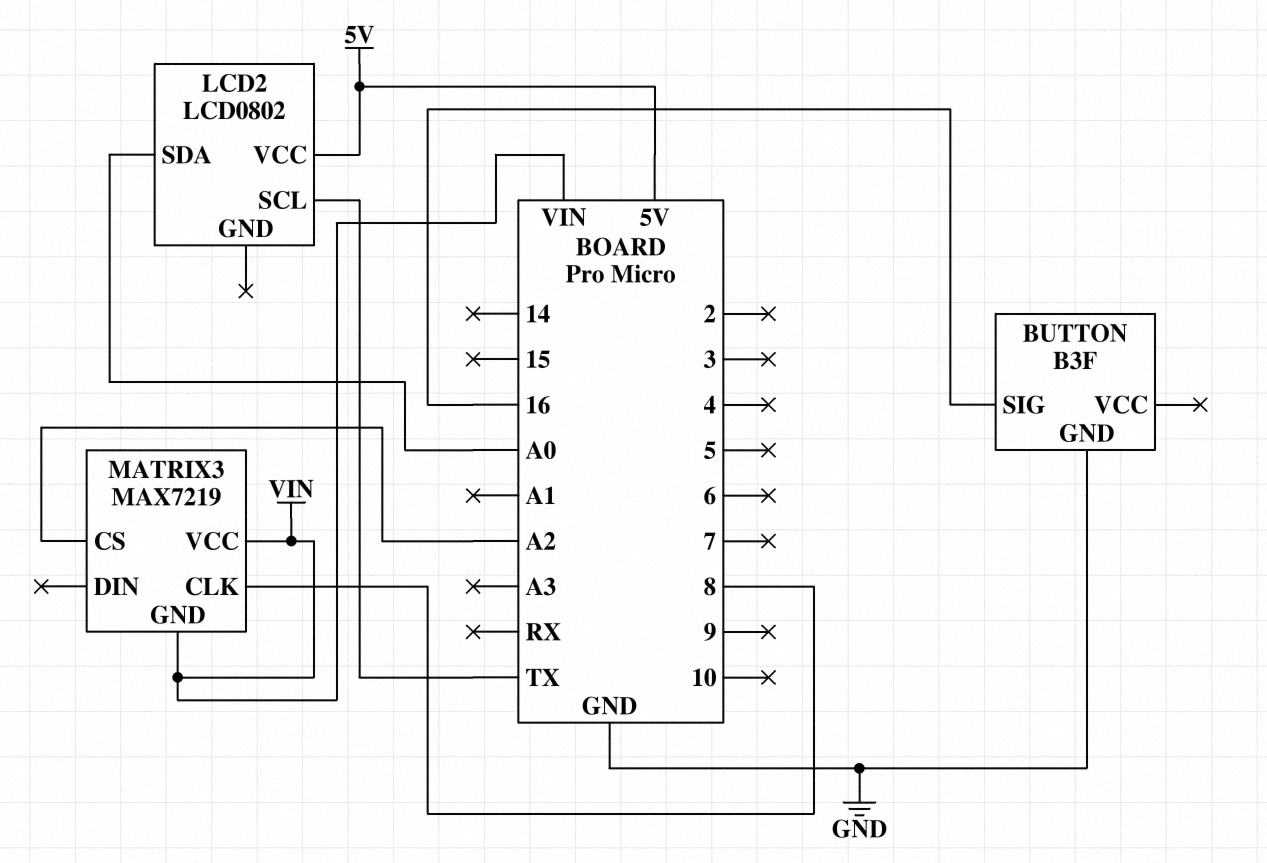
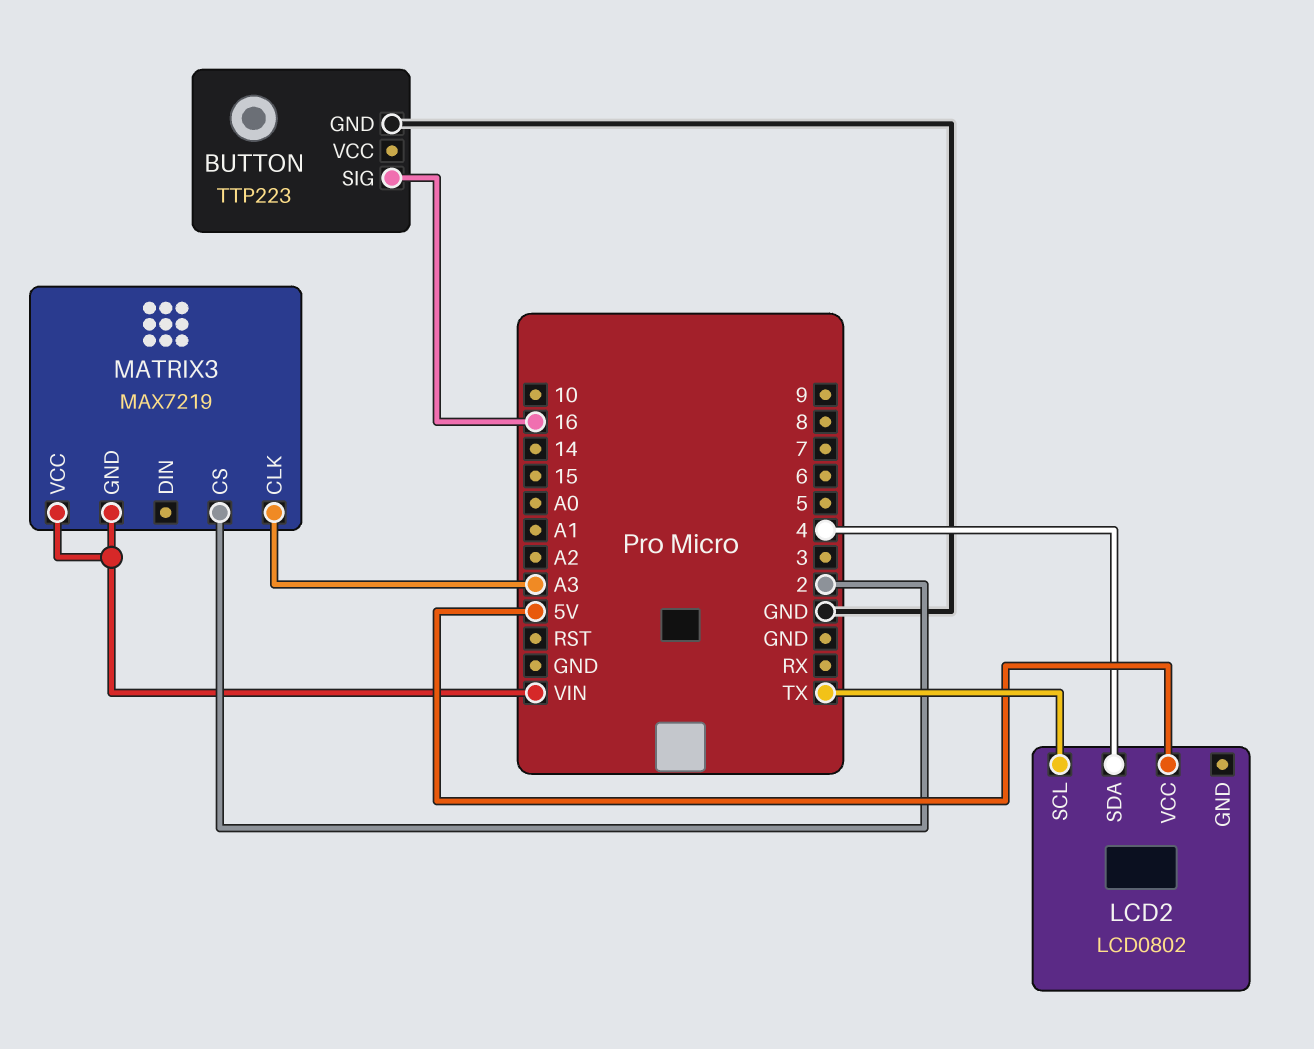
BUTTON: B3F -> TTP223
LCD2 pin SDA: A0 -> 4
MATRIX3 pin CLK: 8 -> A3
MATRIX3 pin CS: A2 -> 2

